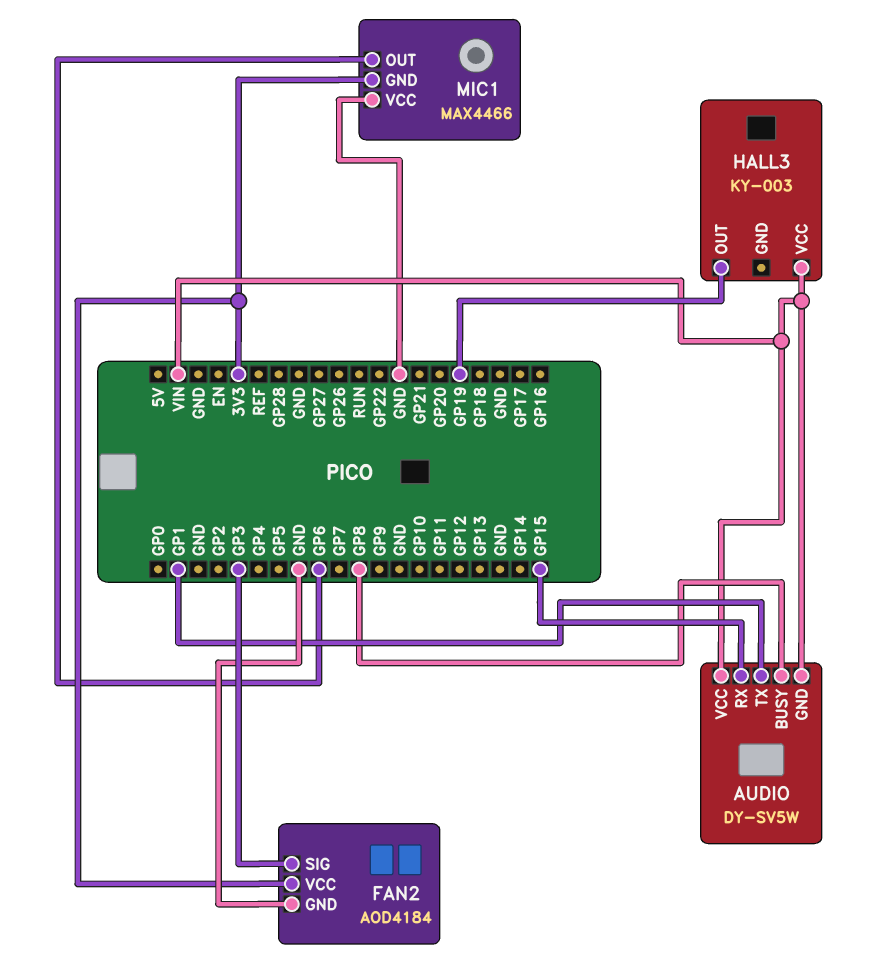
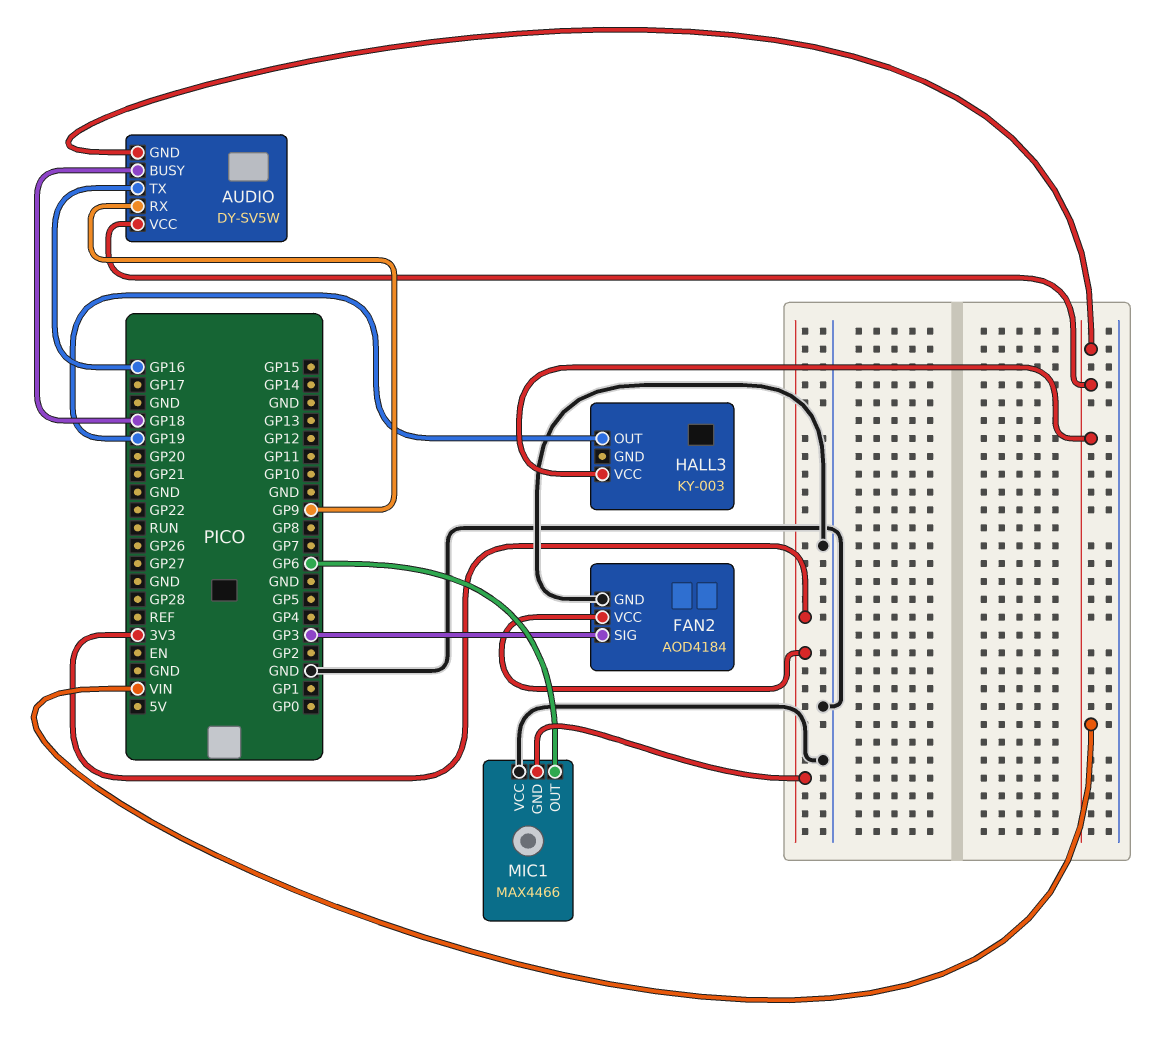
AUDIO pin BUSY: GP8 -> GP18
AUDIO pin RX: GP15 -> GP9
AUDIO pin TX: GP1 -> GP16

